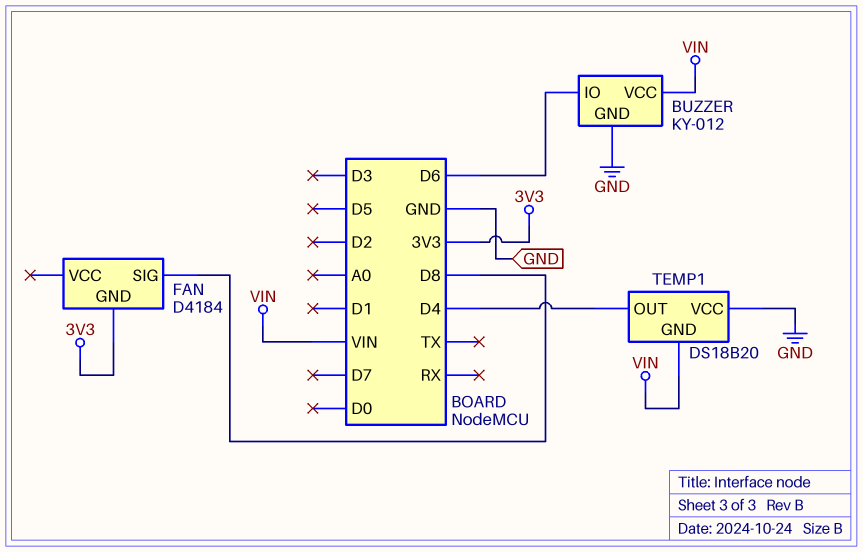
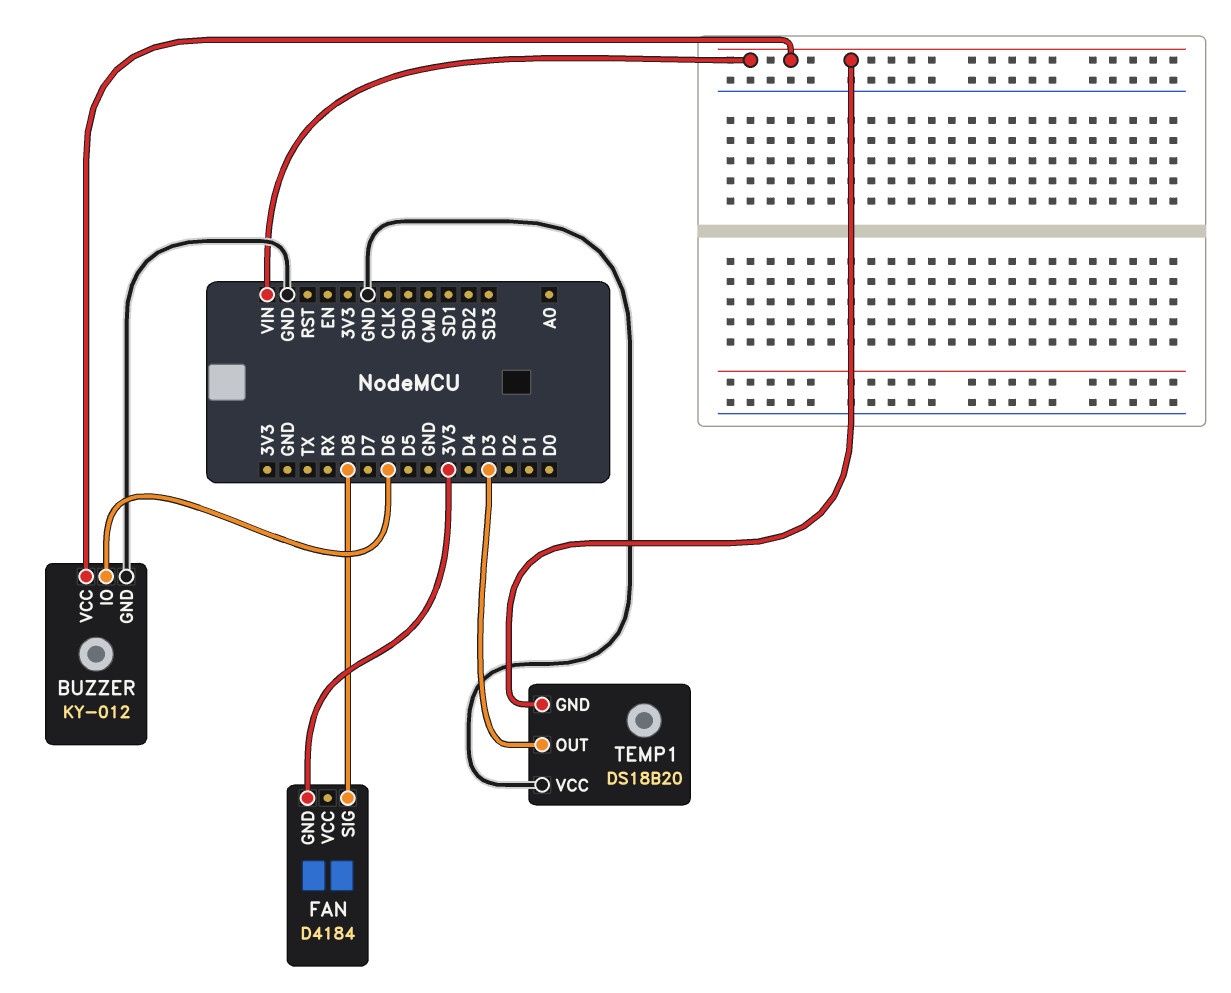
TEMP1 pin OUT: D4 -> D3

